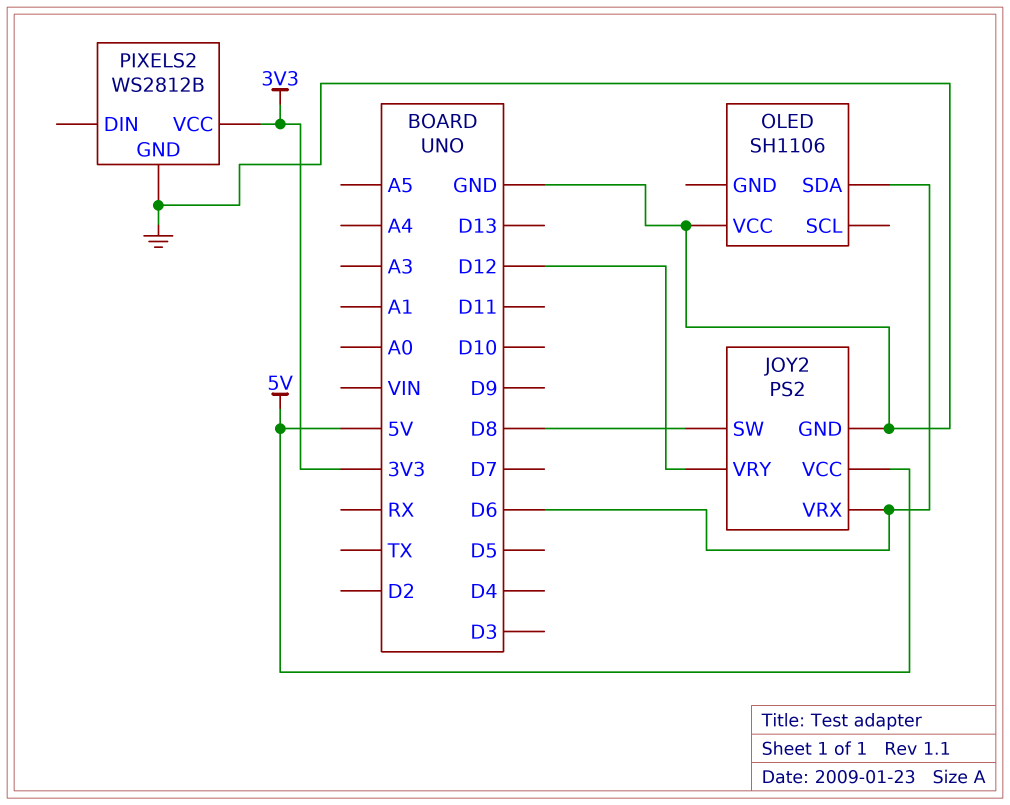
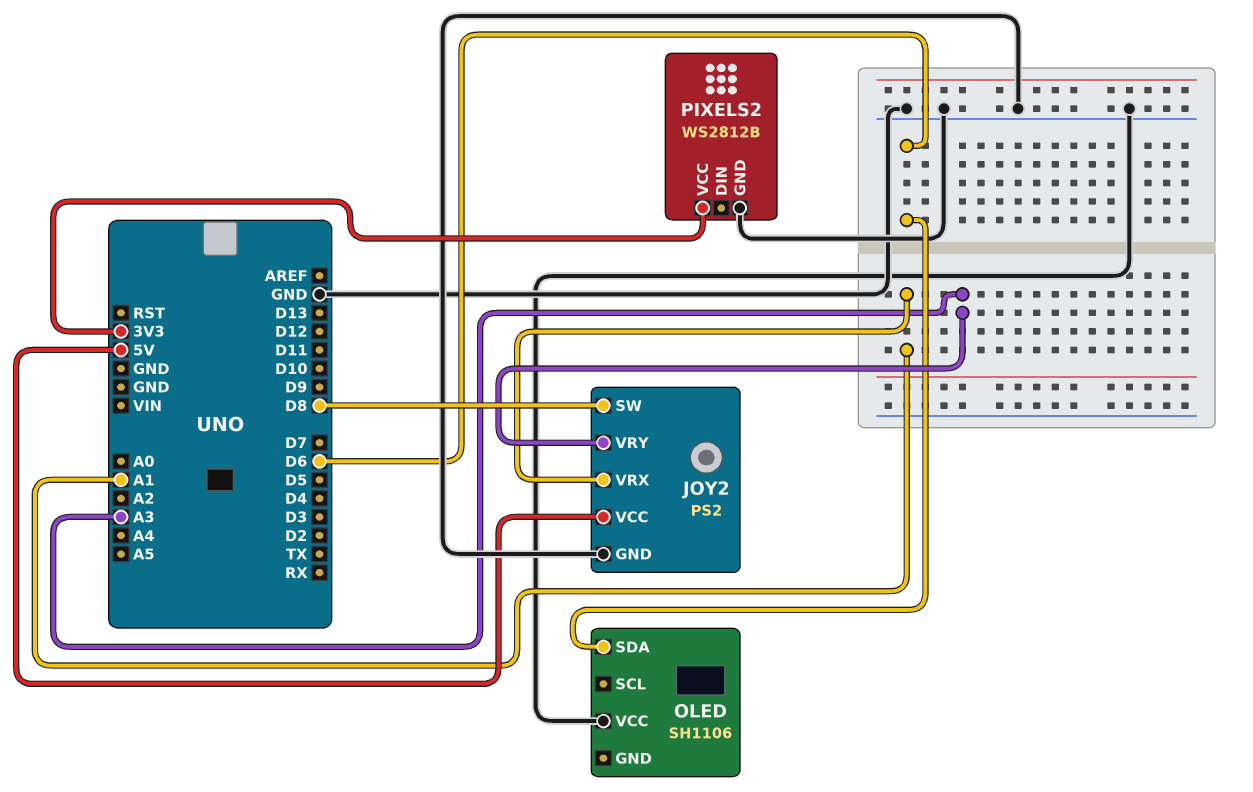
JOY2 pin VRX: D6 -> A1
JOY2 pin VRY: D12 -> A3

